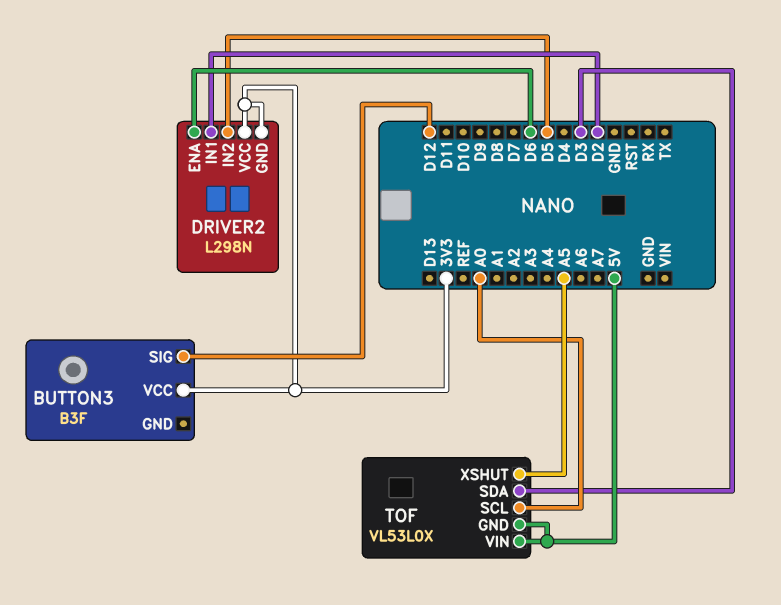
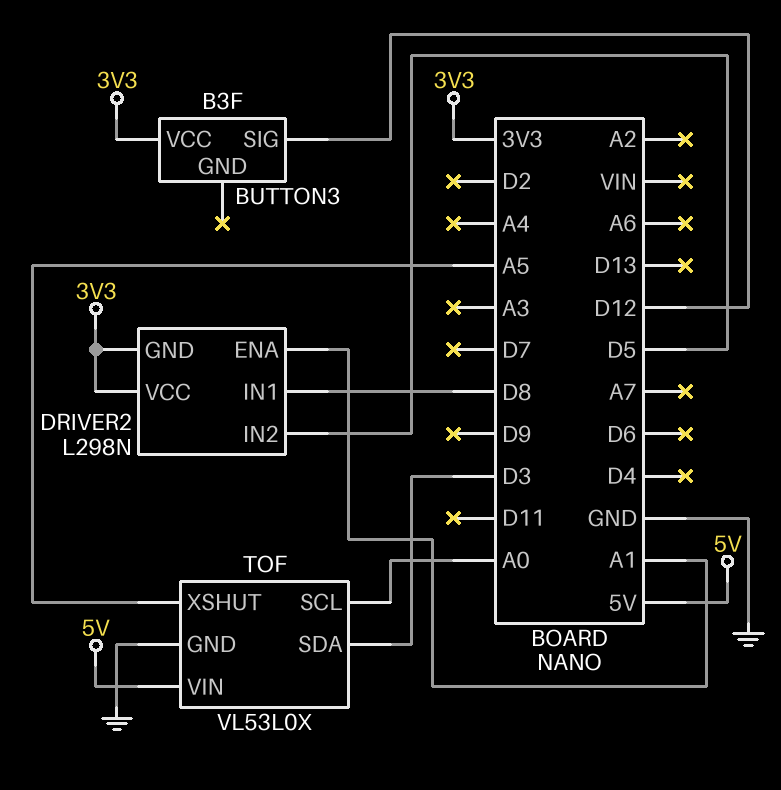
DRIVER2 pin ENA: D6 -> A1
DRIVER2 pin IN1: D2 -> D8
TOF pin GND: 5V -> GND

